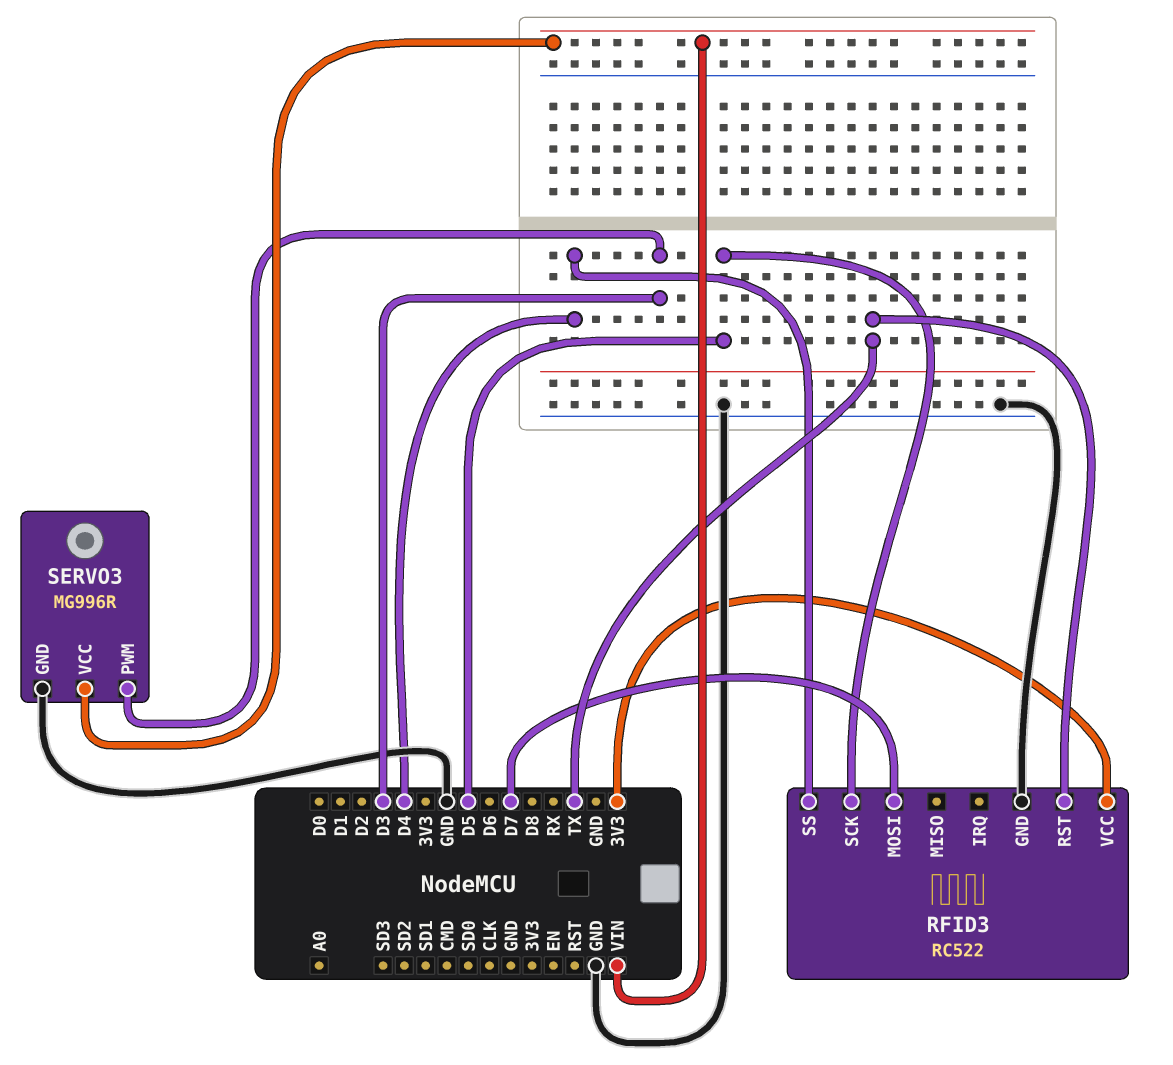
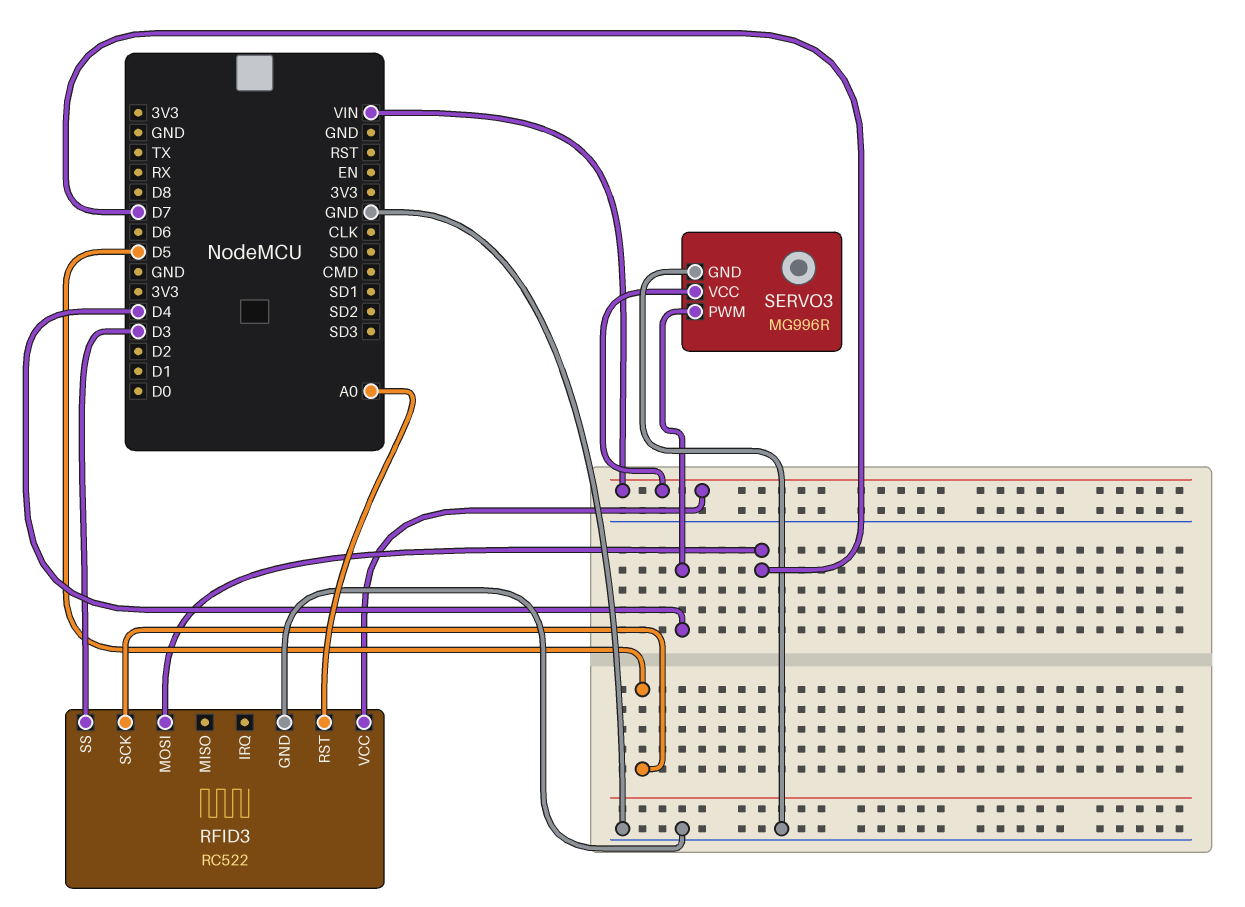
RFID3 pin RST: TX -> A0
RFID3 pin SS: D4 -> D3
RFID3 pin VCC: 3V3 -> VIN
SERVO3 pin PWM: D3 -> D4

